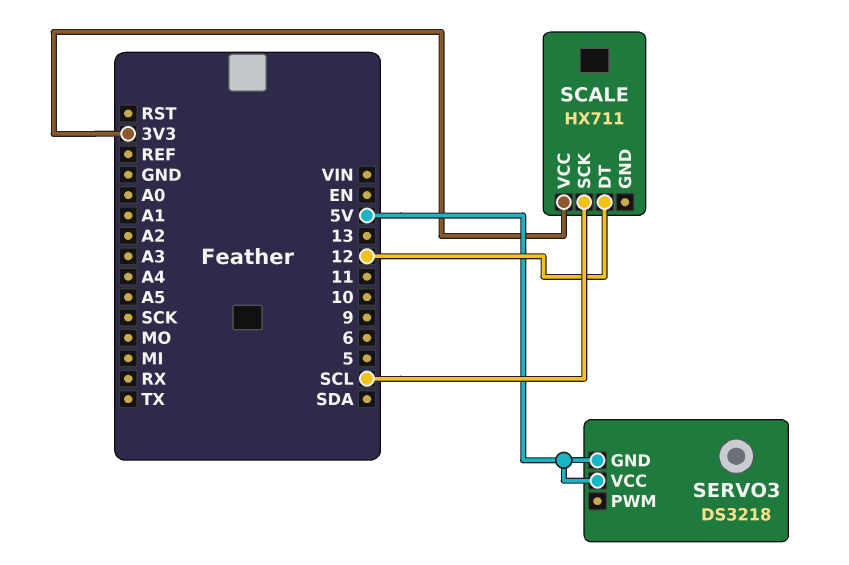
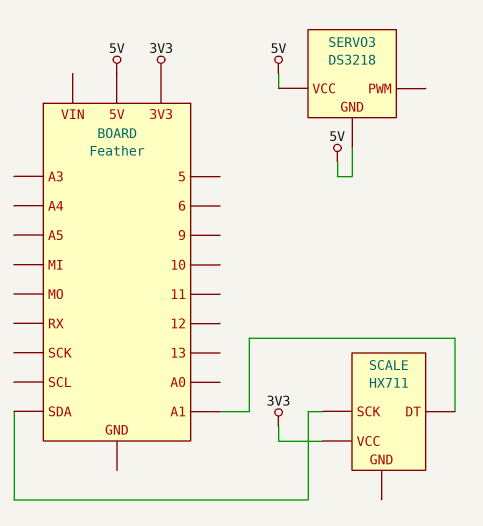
SCALE pin DT: 12 -> A1
SCALE pin SCK: SCL -> SDA

